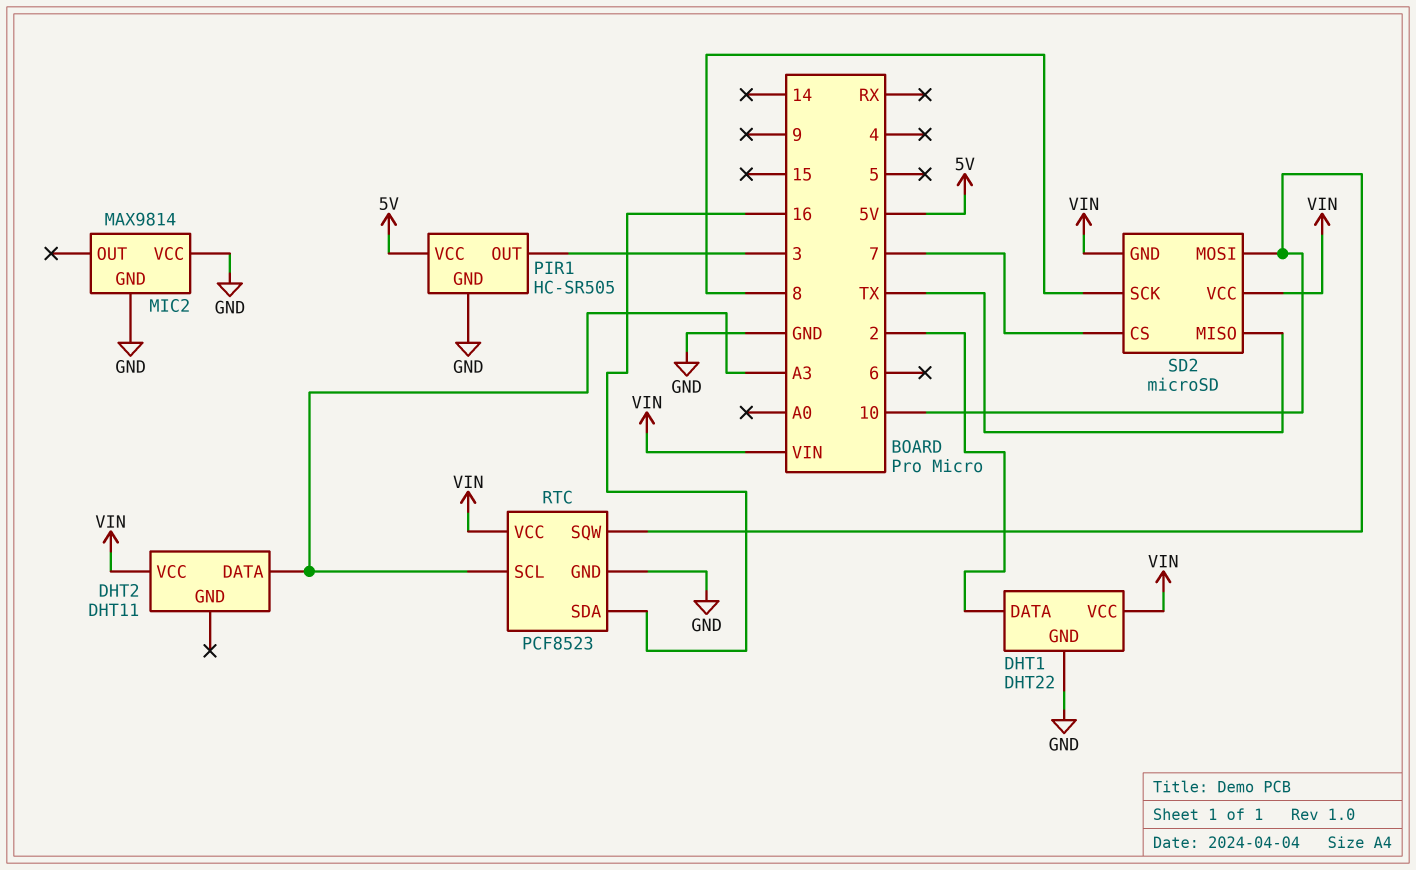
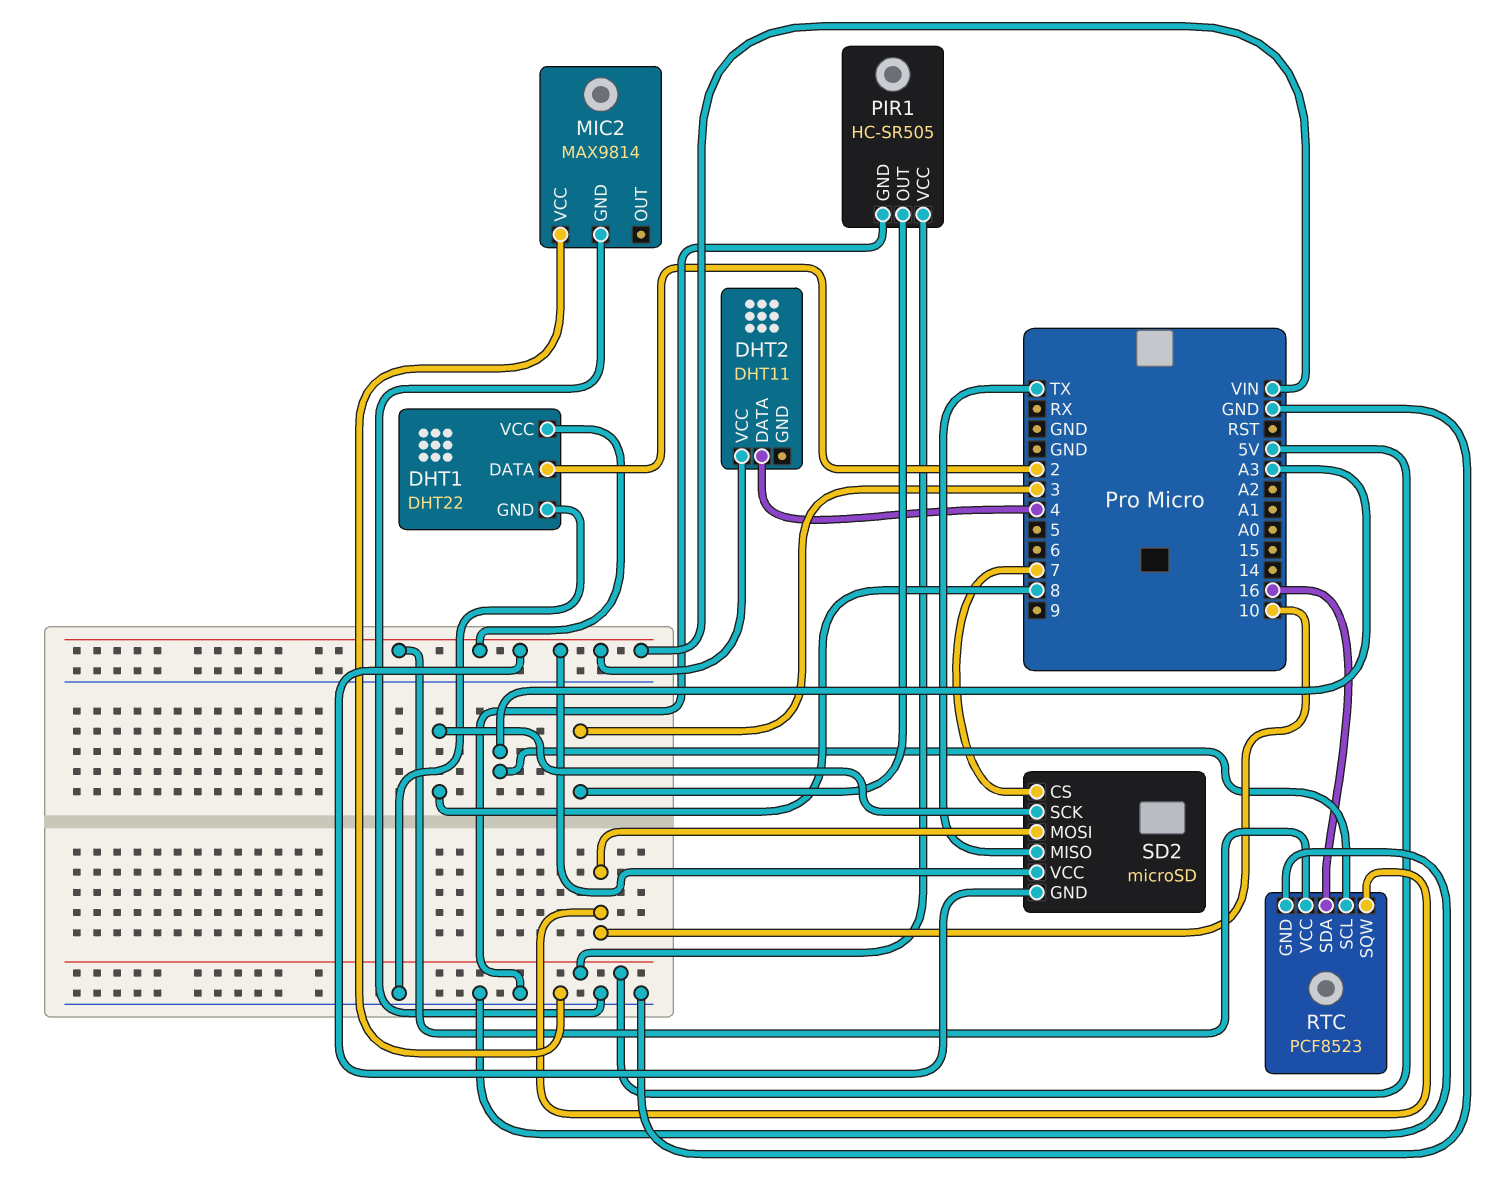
DHT2 pin DATA: A3 -> 4

